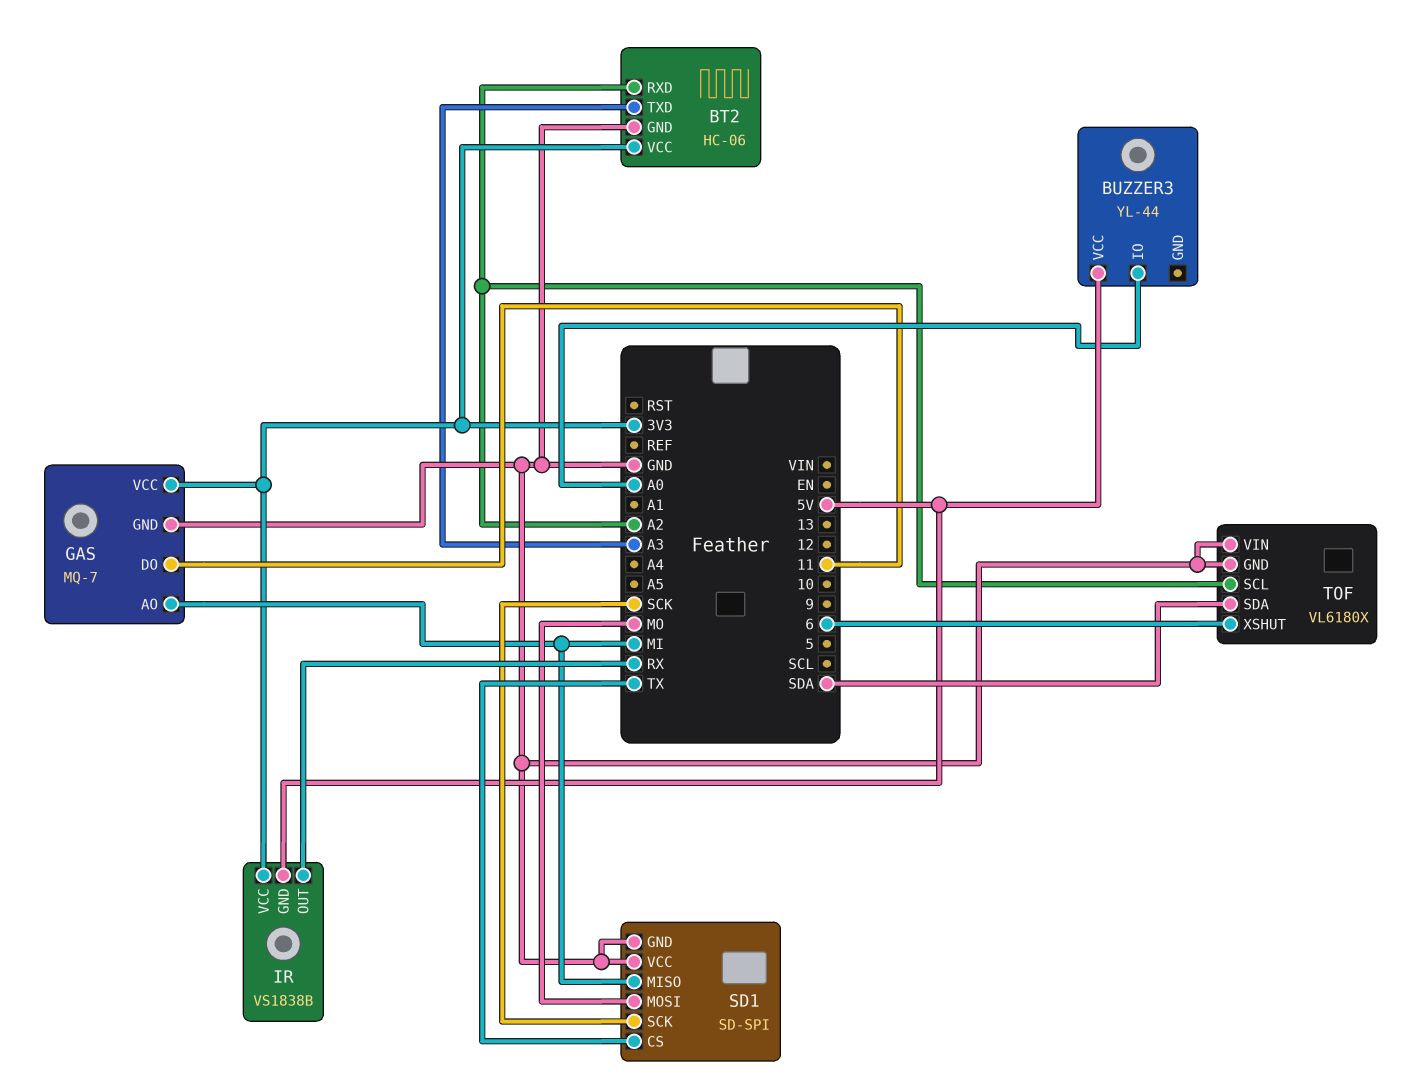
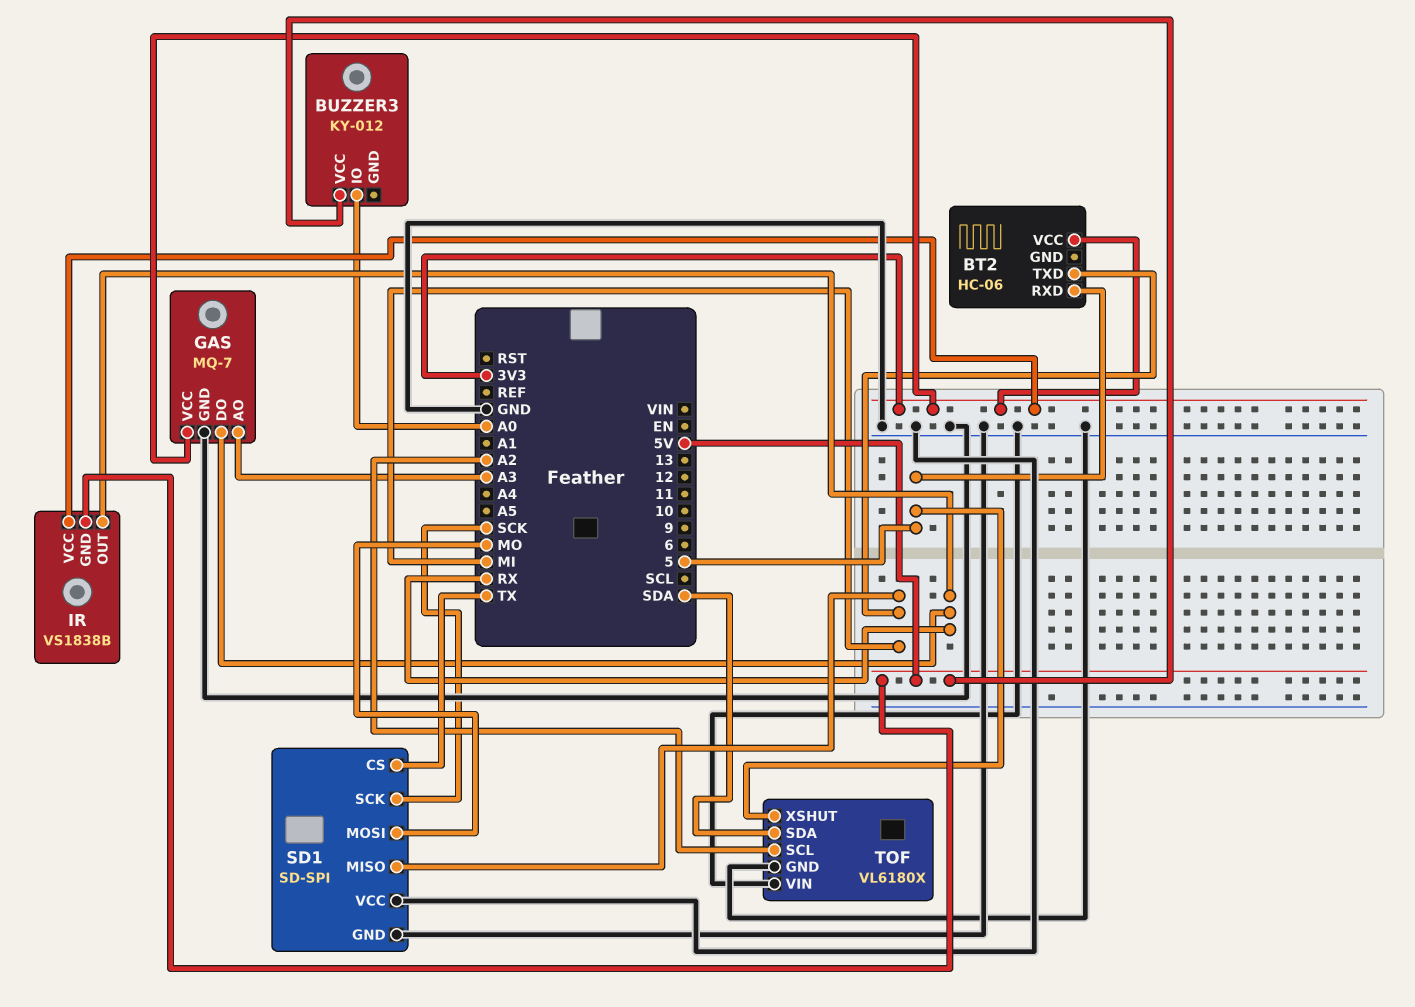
BT2 pin GND: GND -> none
BT2 pin RXD: A2 -> 5
BT2 pin TXD: A3 -> MI
BUZZER3: YL-44 -> KY-012
GAS pin AO: MI -> A3
GAS pin DO: 11 -> RX
TOF pin XSHUT: 6 -> 5

